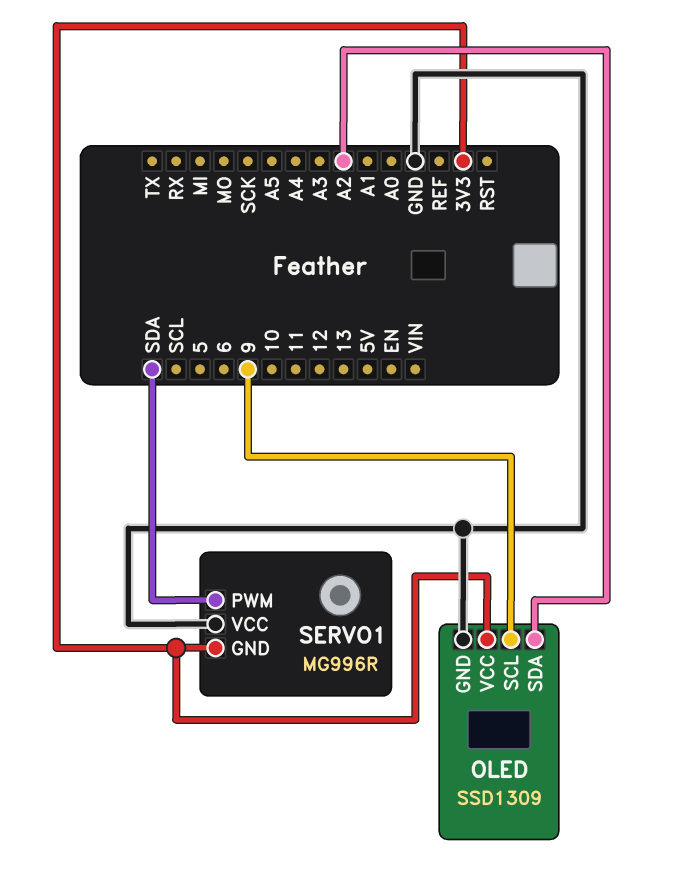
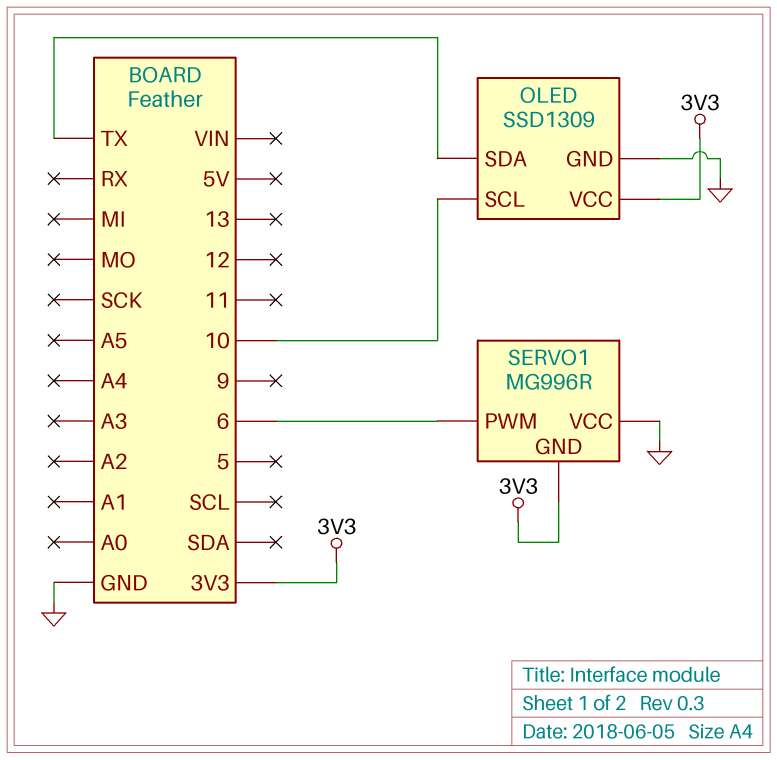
OLED pin SCL: 9 -> 10
OLED pin SDA: A2 -> TX
SERVO1 pin PWM: SDA -> 6

